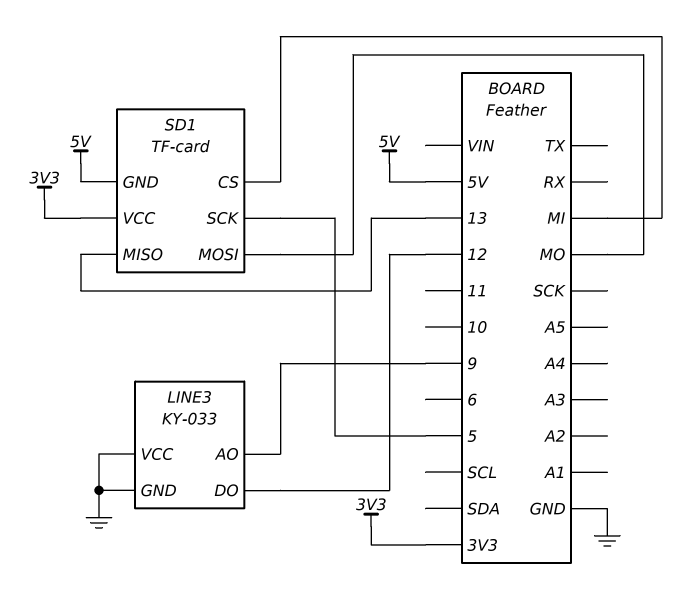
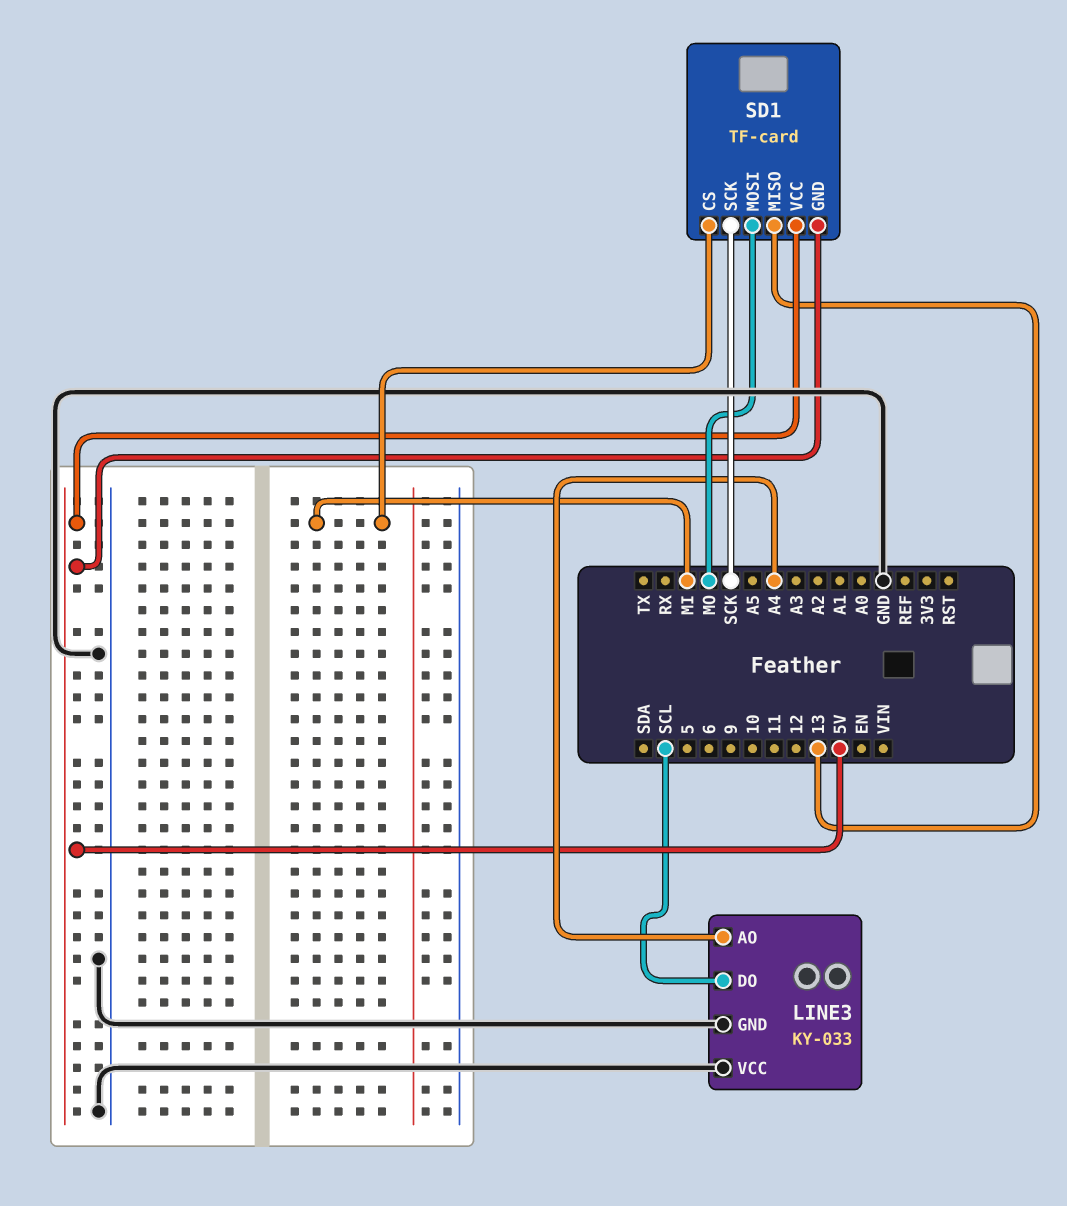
LINE3 pin AO: 9 -> A4
LINE3 pin DO: 12 -> SCL
SD1 pin SCK: 5 -> SCK
SD1 pin VCC: 3V3 -> 5V

